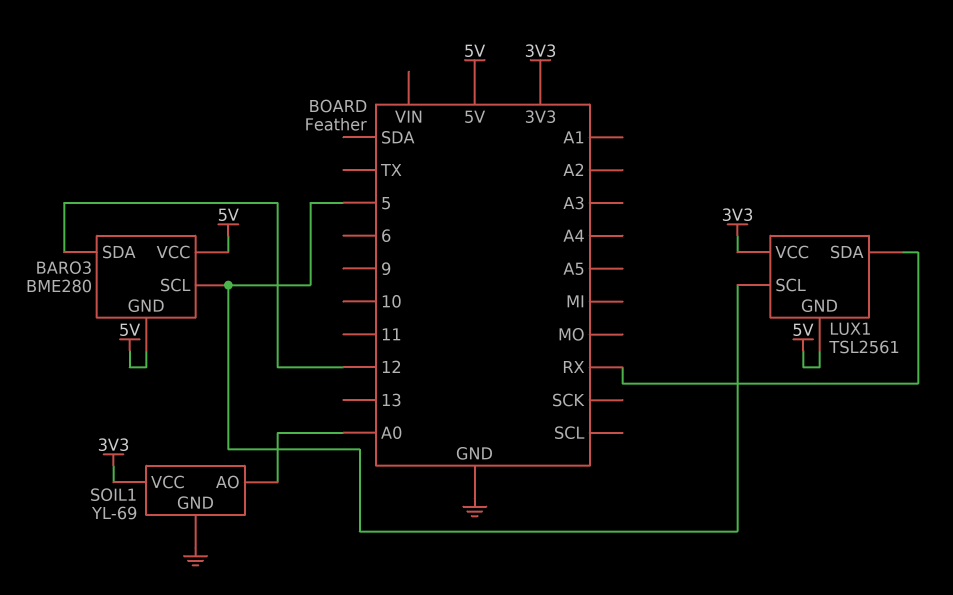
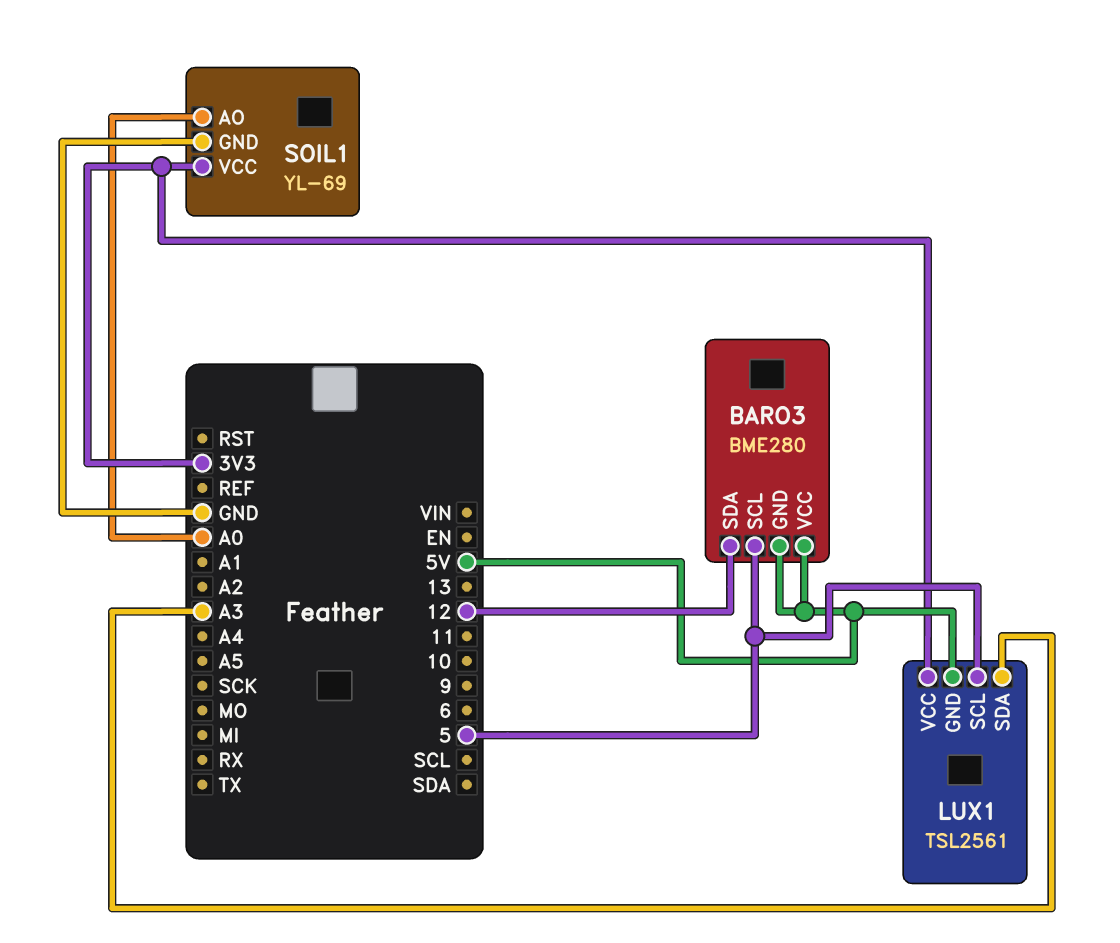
LUX1 pin SDA: RX -> A3

